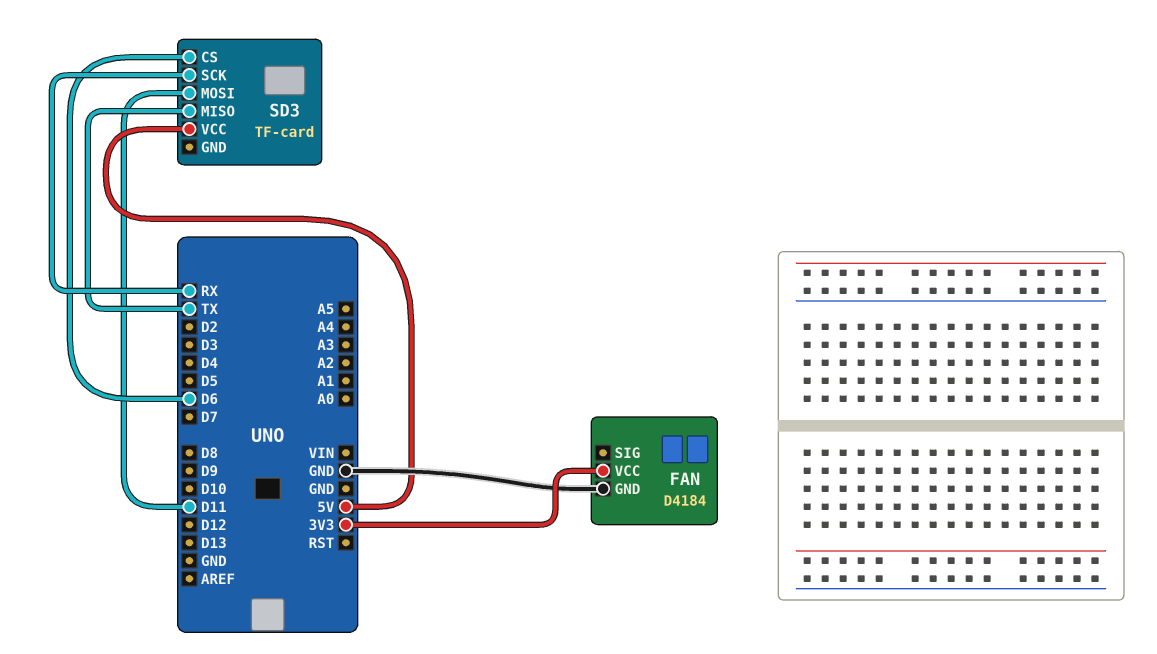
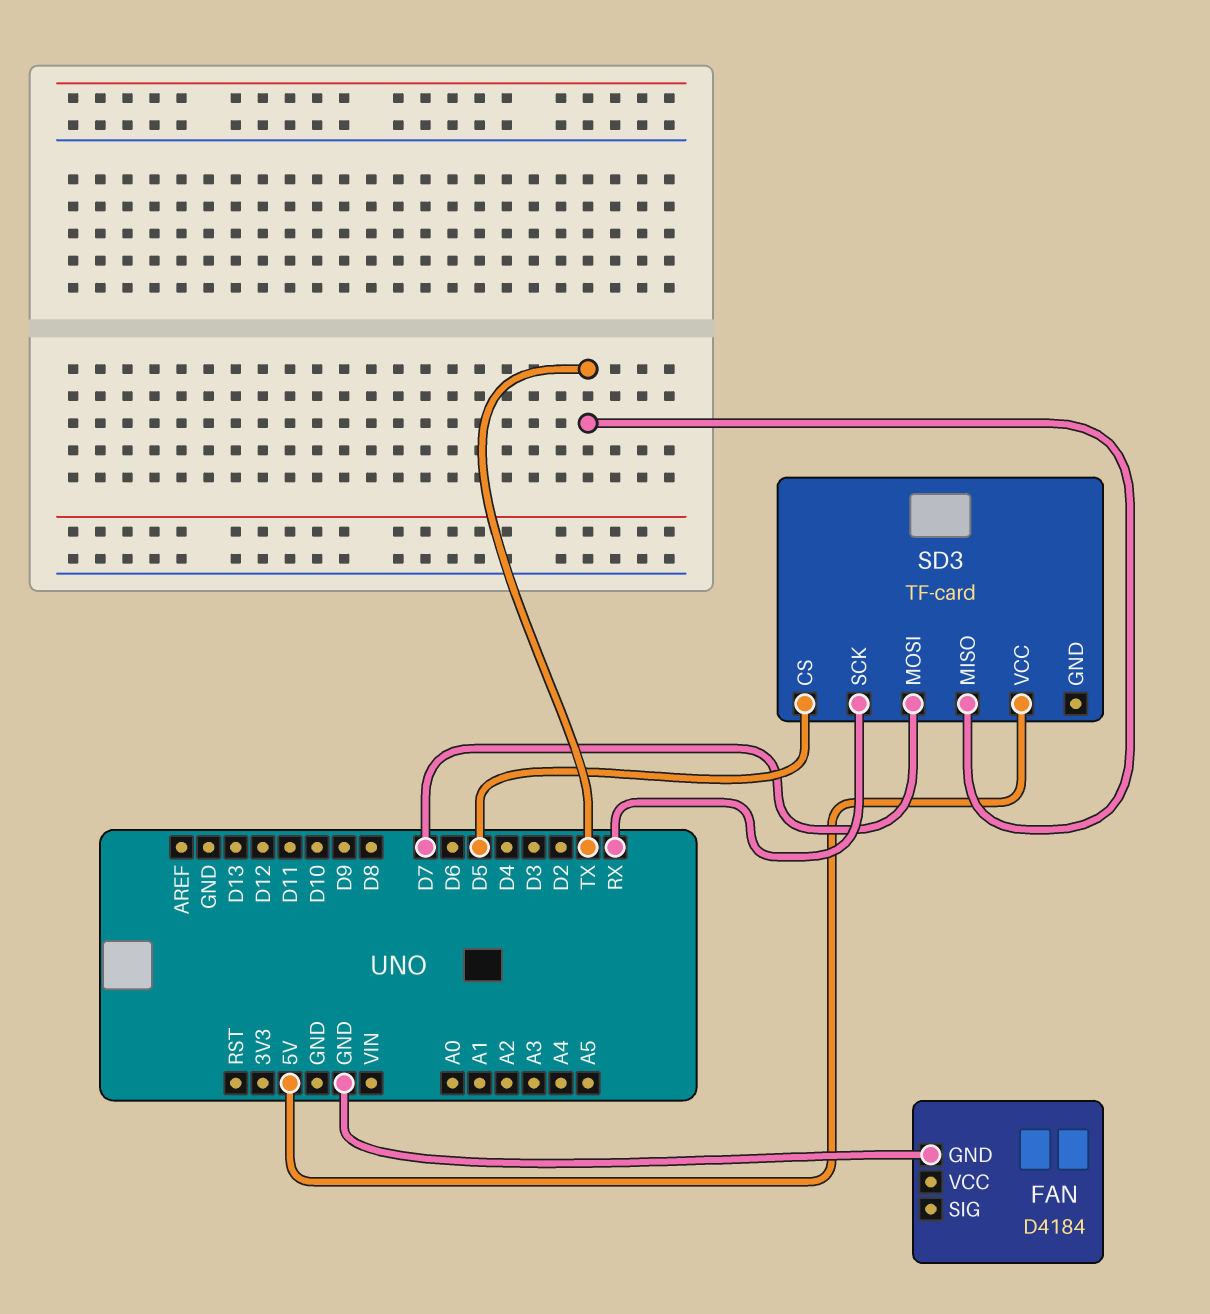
FAN pin VCC: 3V3 -> none
SD3 pin CS: D6 -> D5
SD3 pin MOSI: D11 -> D7

